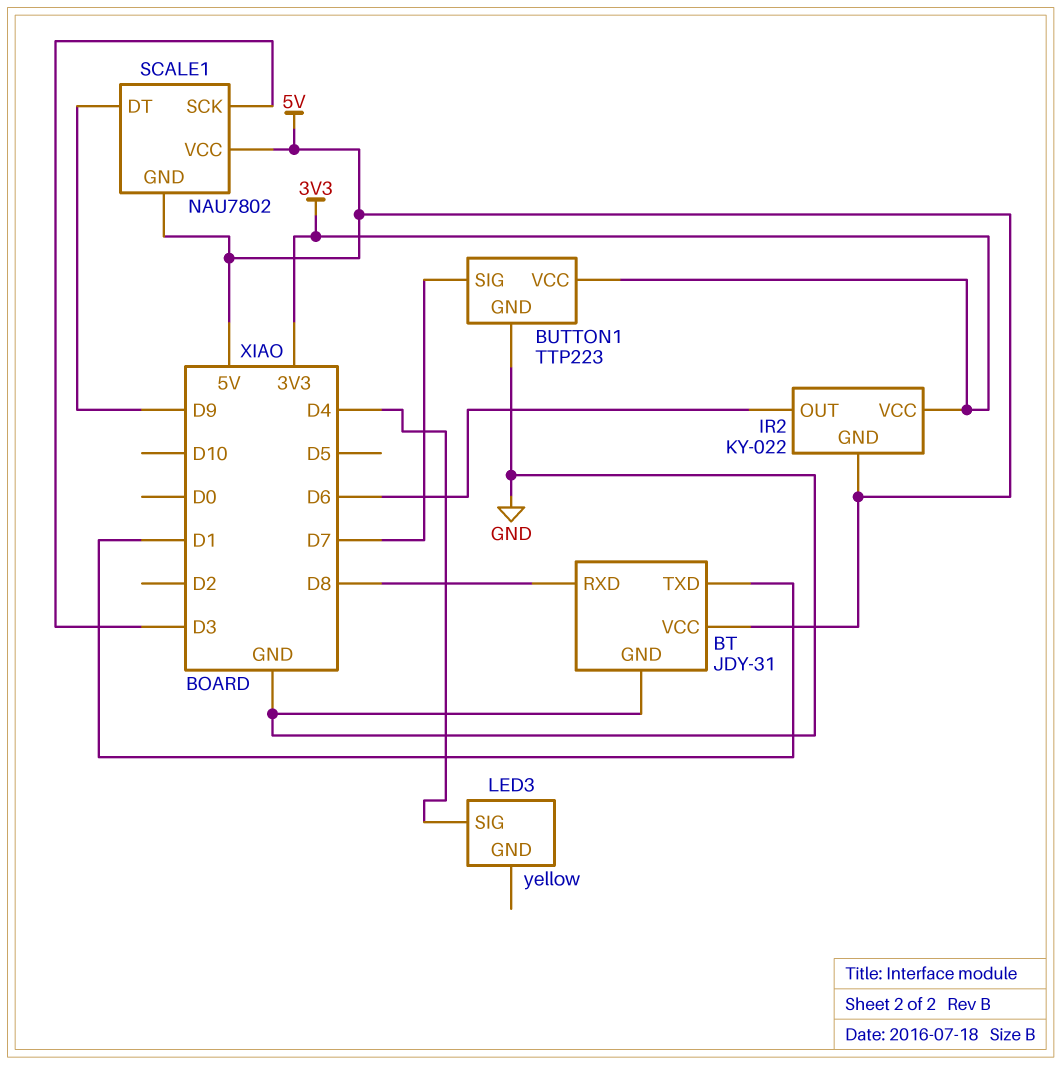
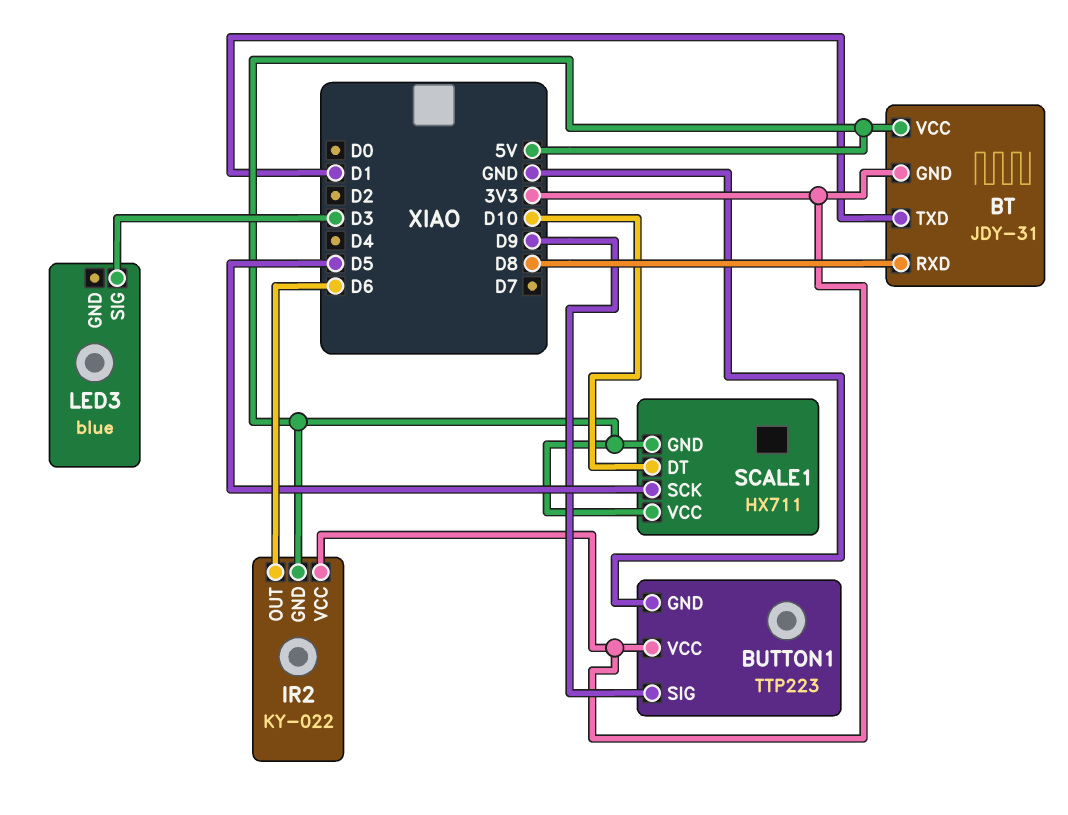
BT pin GND: GND -> 3V3
BUTTON1 pin SIG: D7 -> D9
LED3: yellow -> blue
LED3 pin SIG: D4 -> D3
SCALE1: NAU7802 -> HX711
SCALE1 pin DT: D9 -> D10
SCALE1 pin SCK: D3 -> D5

